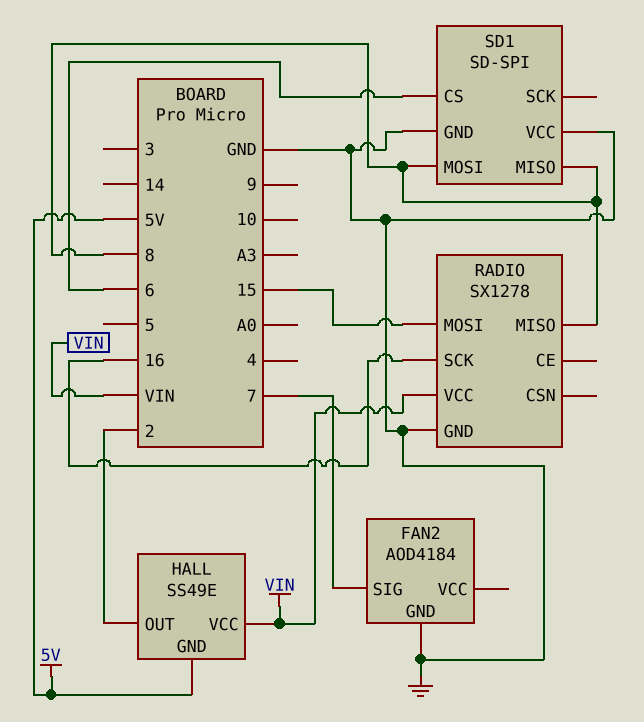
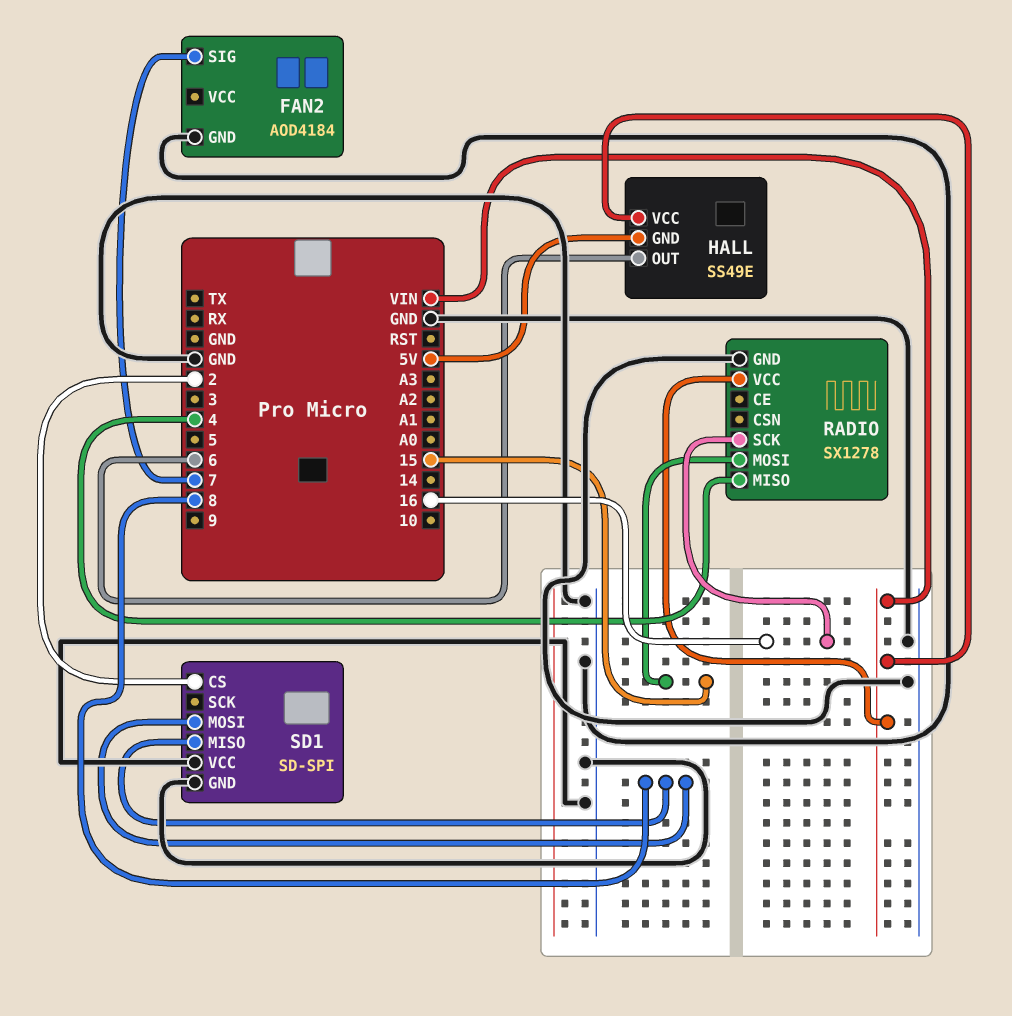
HALL pin OUT: 2 -> 6
RADIO pin MISO: 8 -> 4
SD1 pin CS: 6 -> 2

